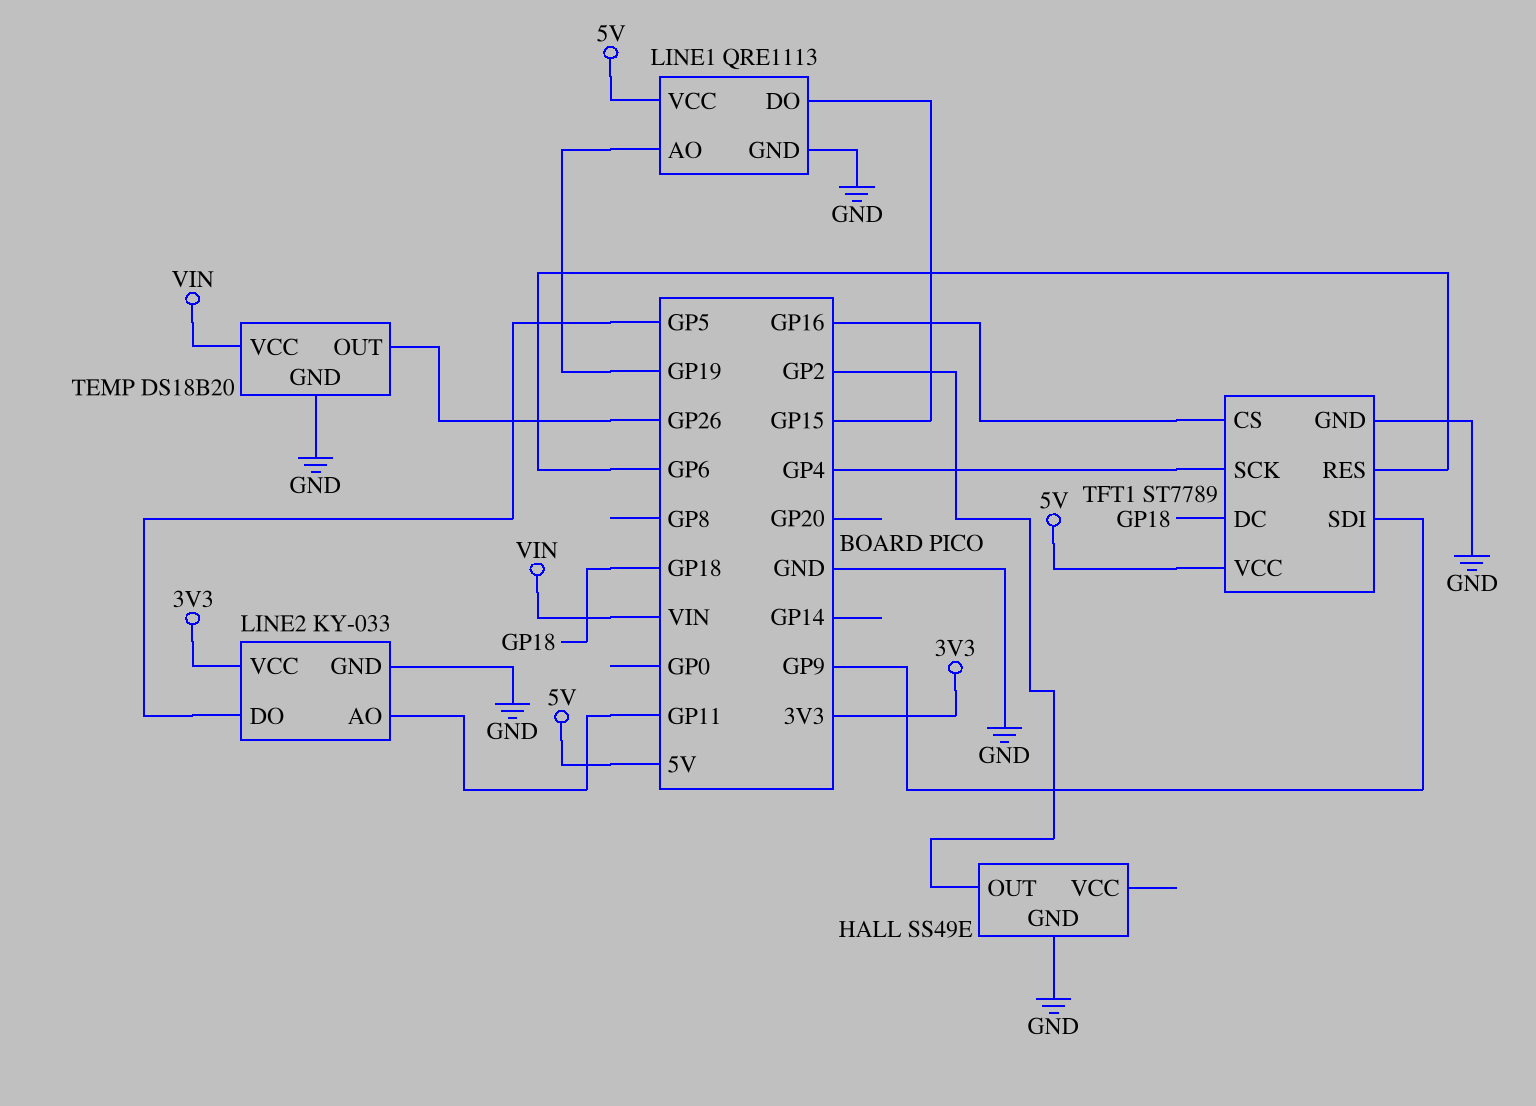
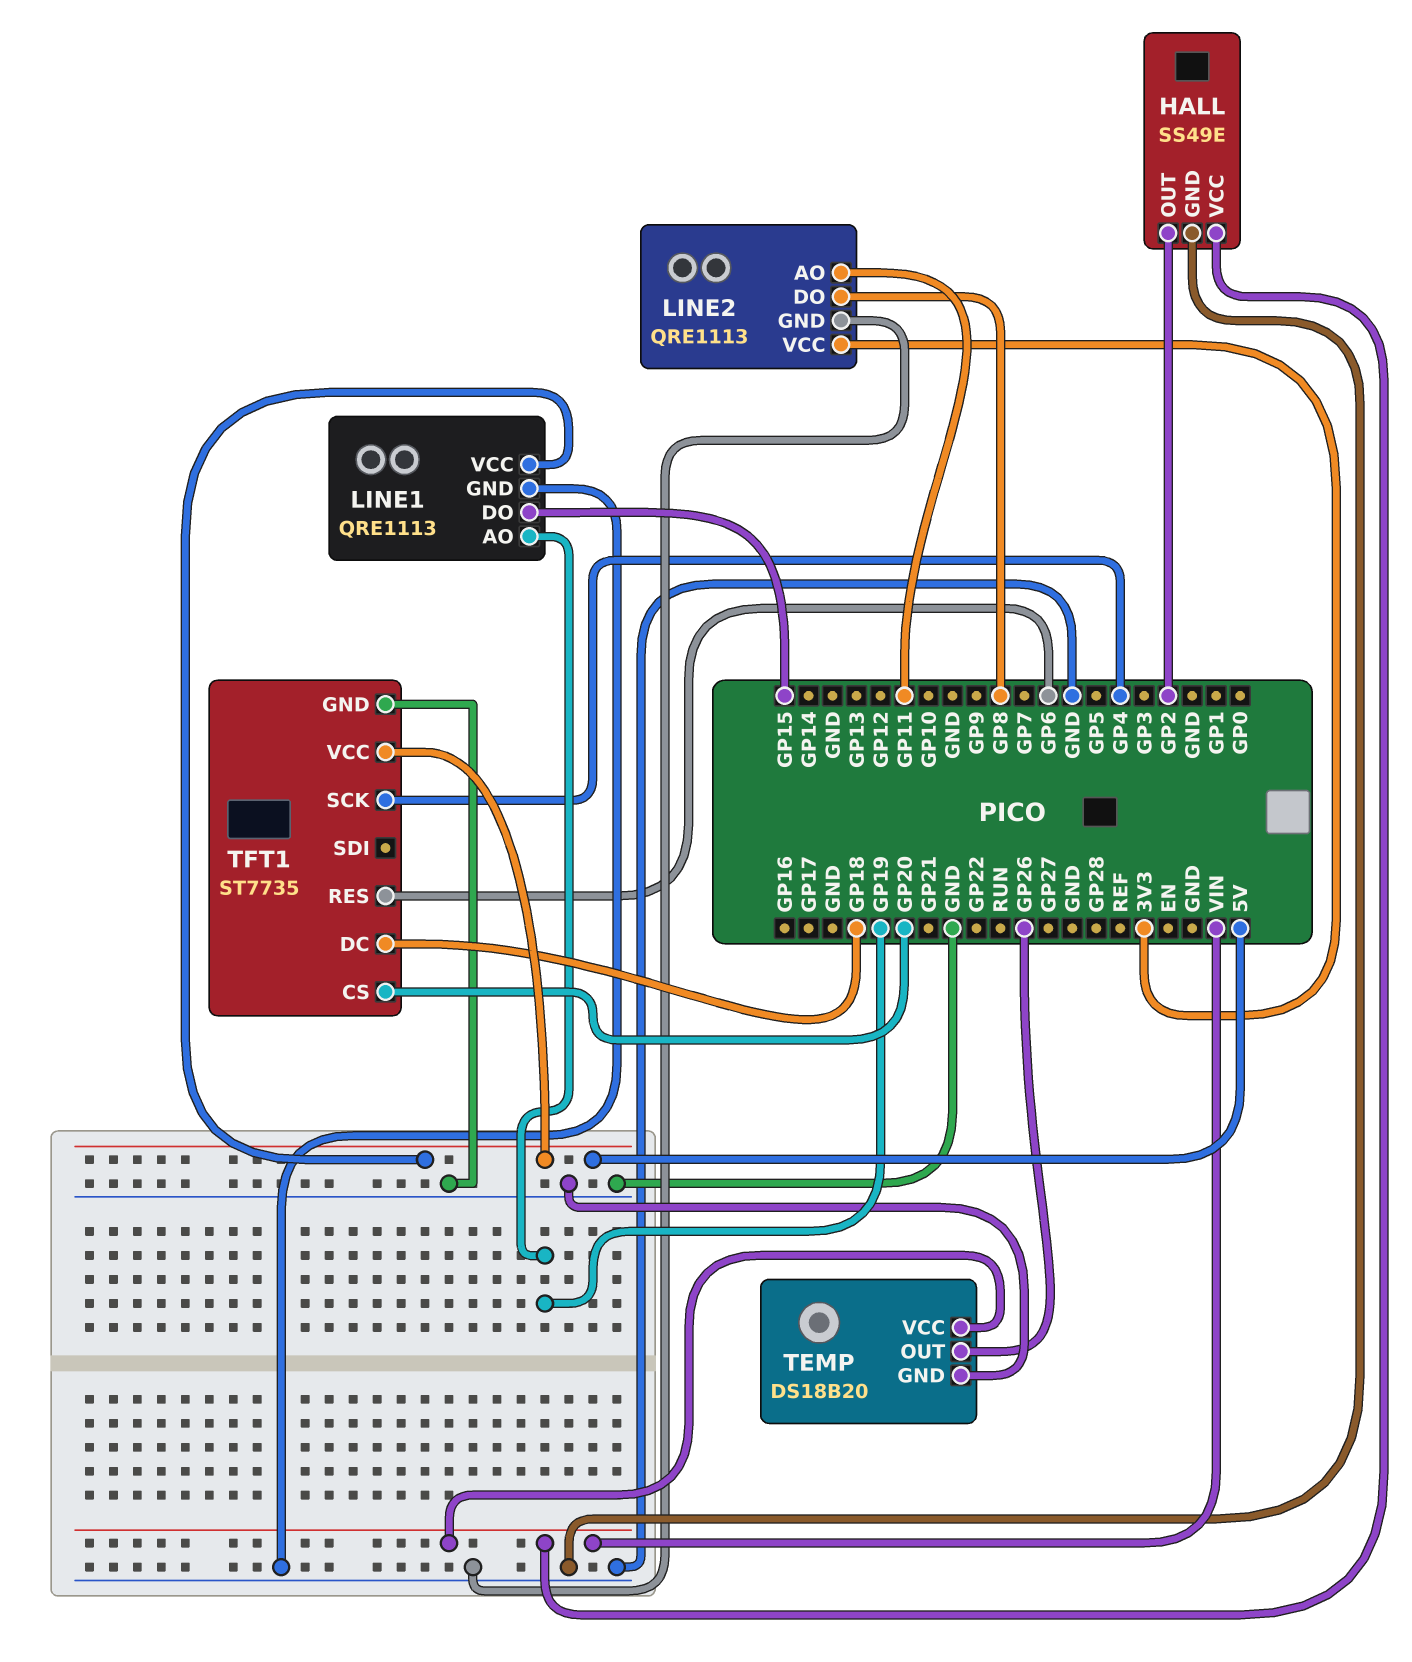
HALL pin VCC: none -> VIN
LINE2: KY-033 -> QRE1113
LINE2 pin DO: GP5 -> GP8
TFT1: ST7789 -> ST7735
TFT1 pin CS: GP16 -> GP20
TFT1 pin SDI: GP9 -> none

